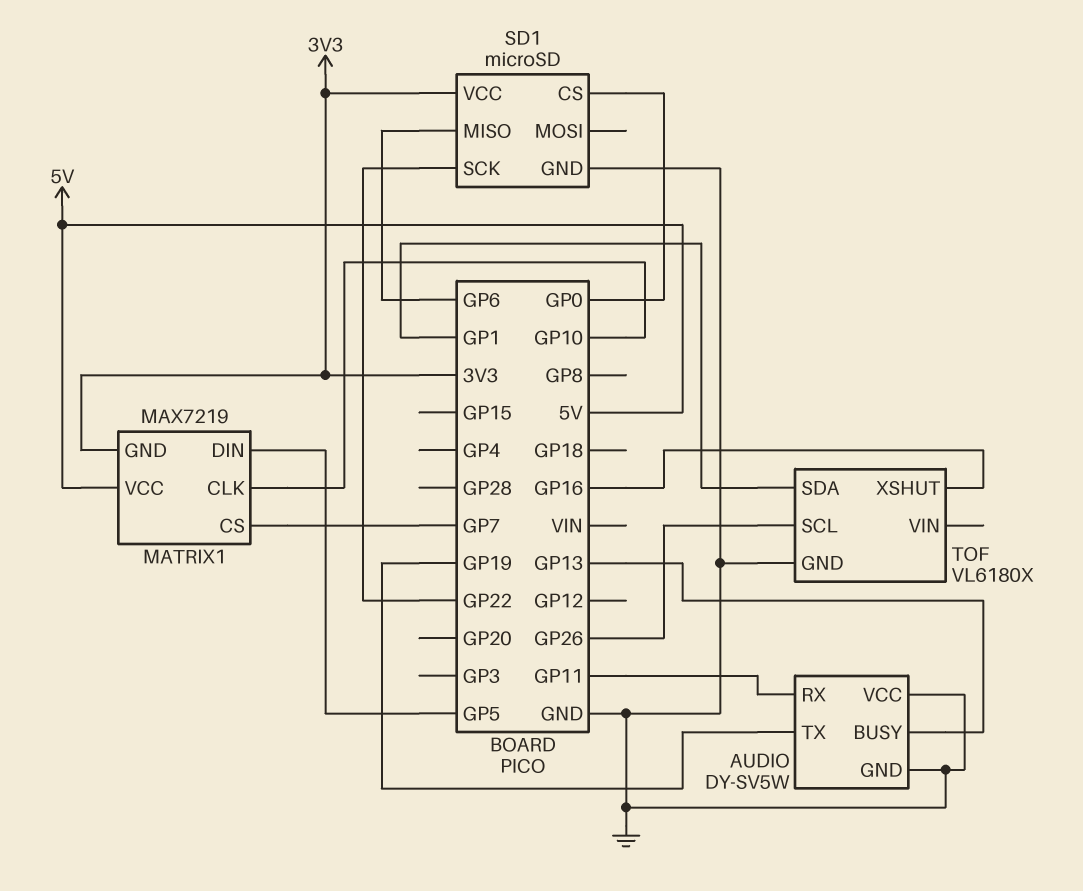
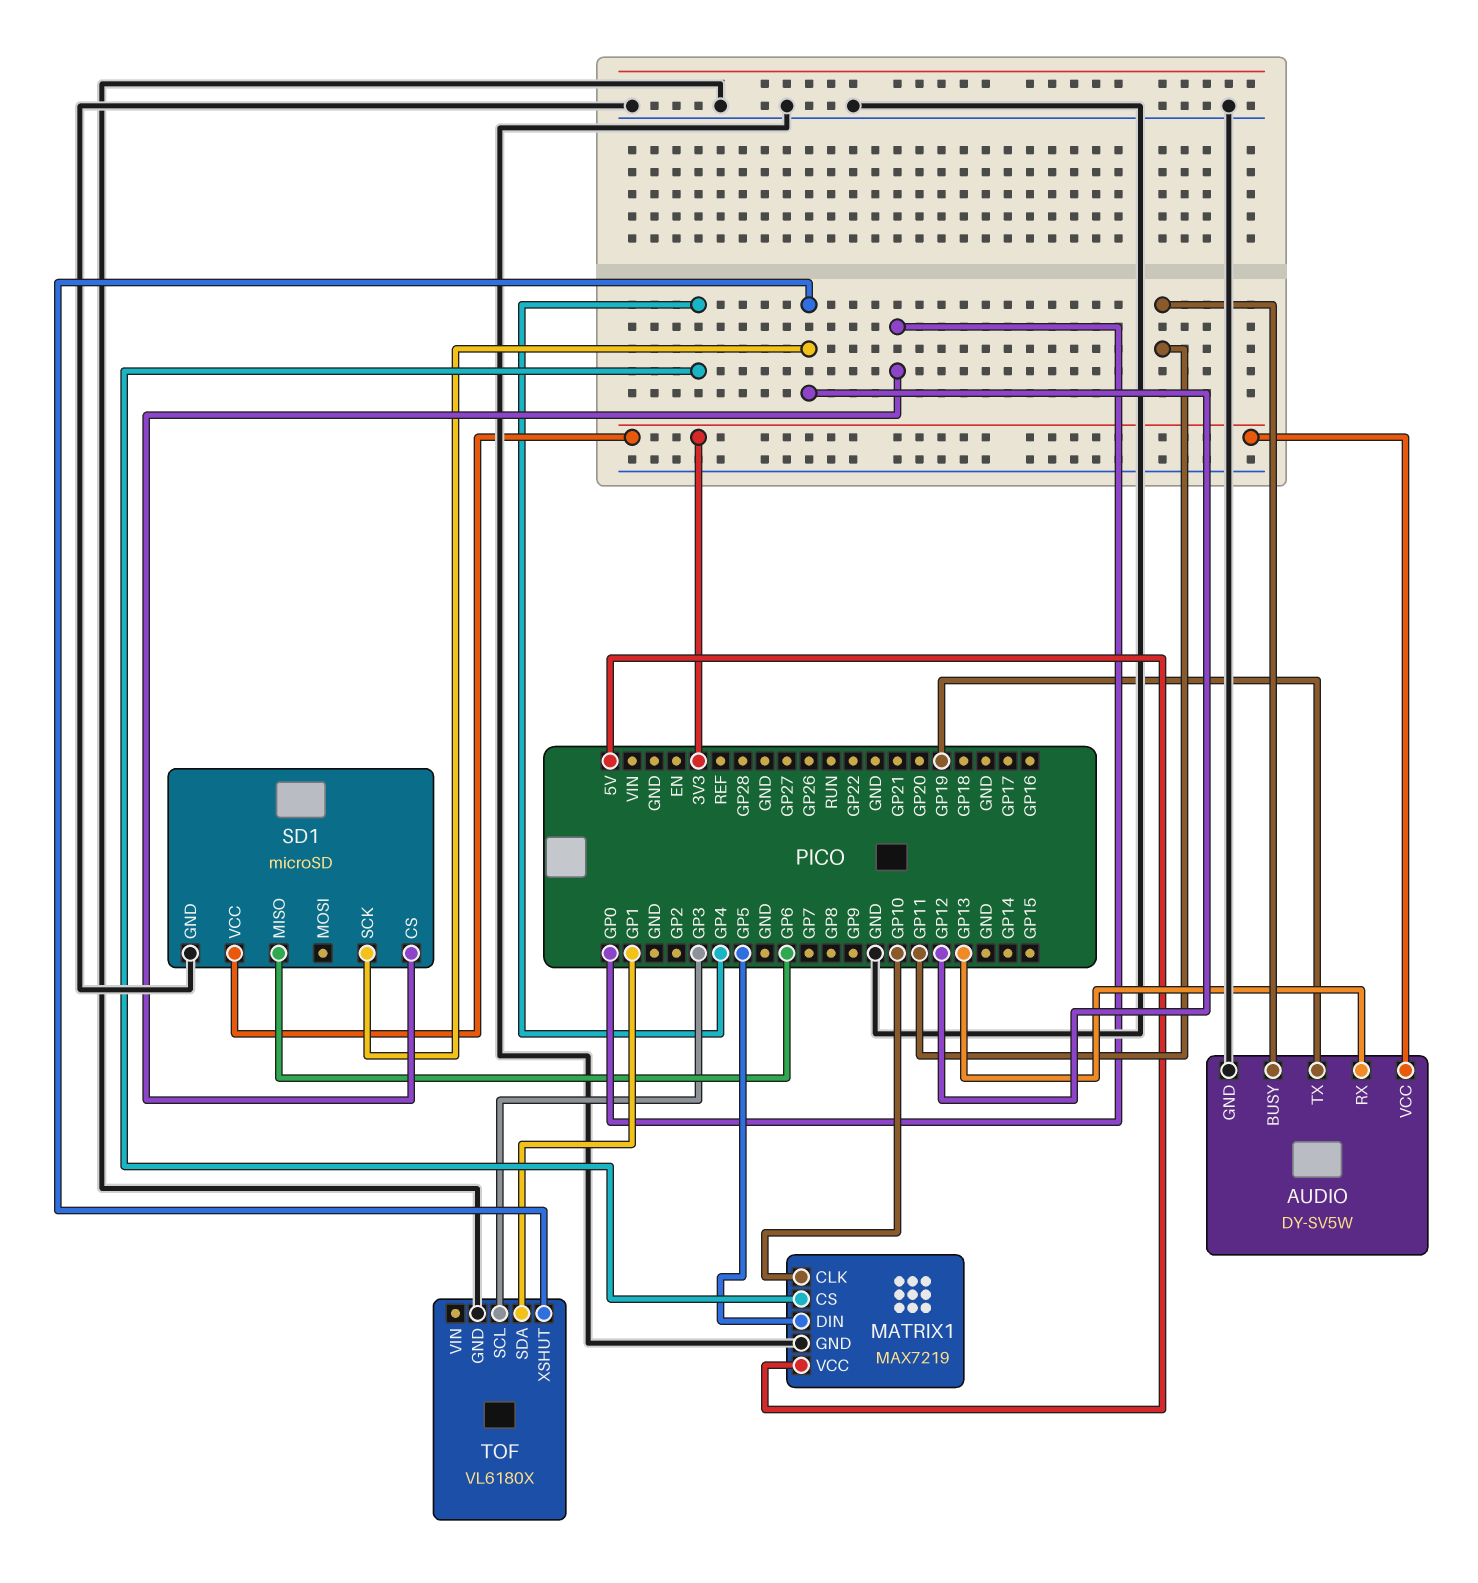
AUDIO pin BUSY: GP13 -> GP11
AUDIO pin RX: GP11 -> GP13
AUDIO pin VCC: GND -> 3V3
MATRIX1 pin CS: GP7 -> GP4
MATRIX1 pin GND: 3V3 -> GND
SD1 pin SCK: GP22 -> GP12
TOF pin SCL: GP26 -> GP3
TOF pin XSHUT: GP16 -> GP12

